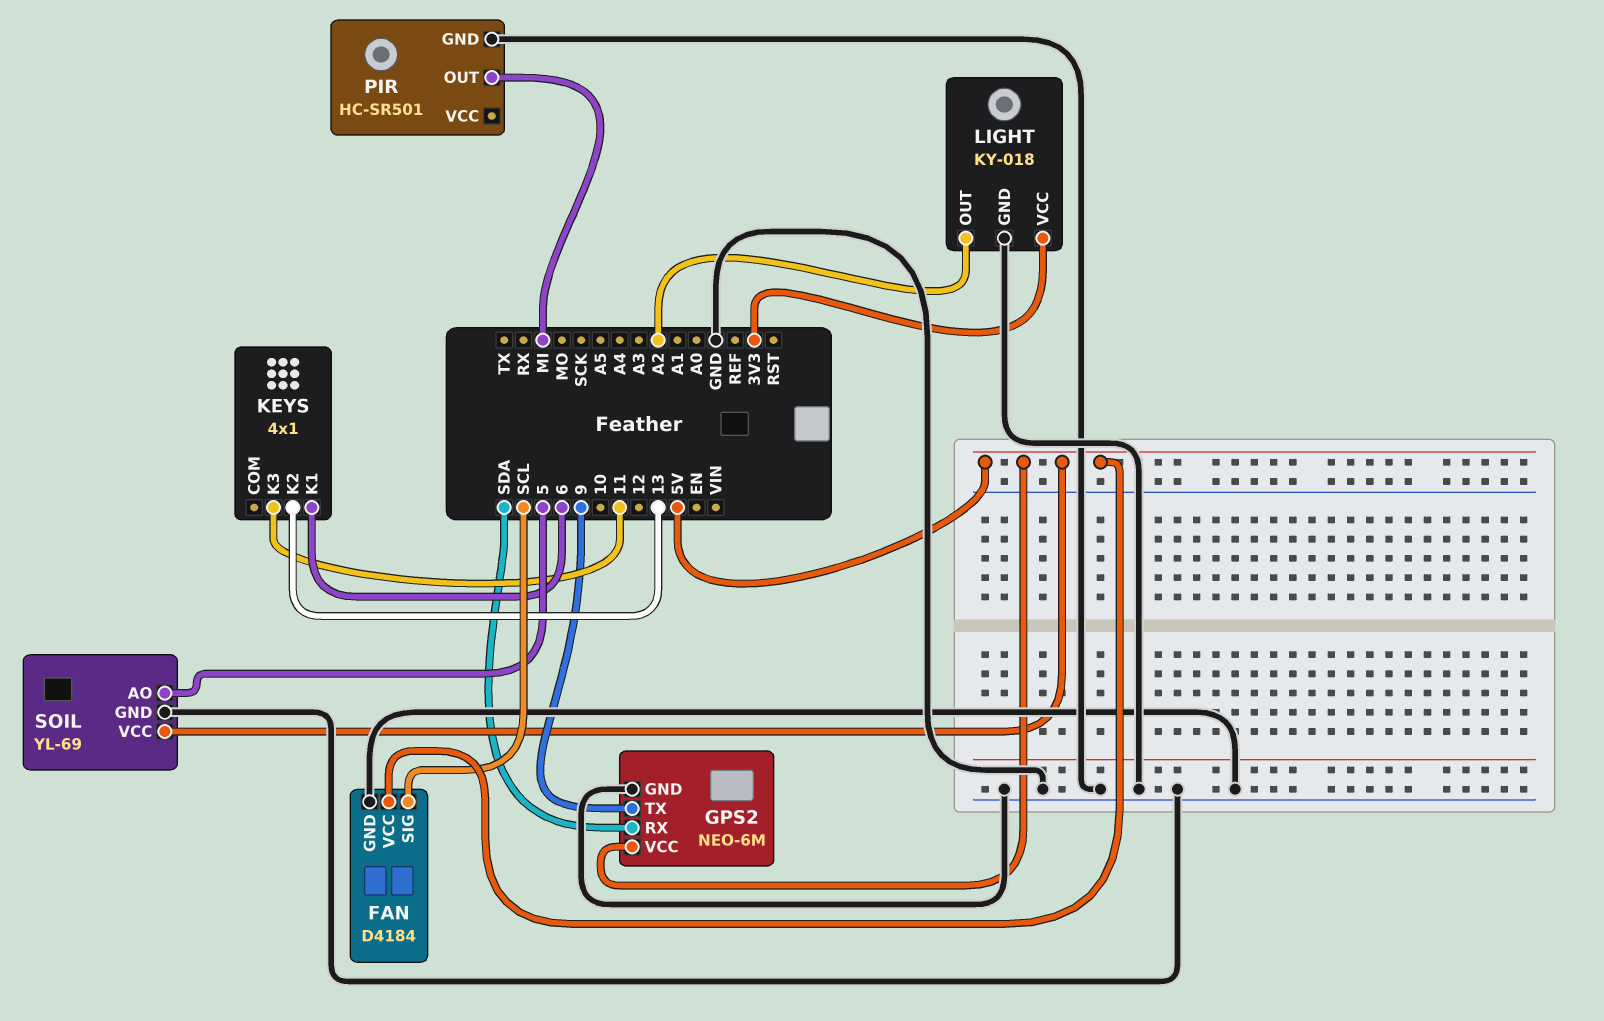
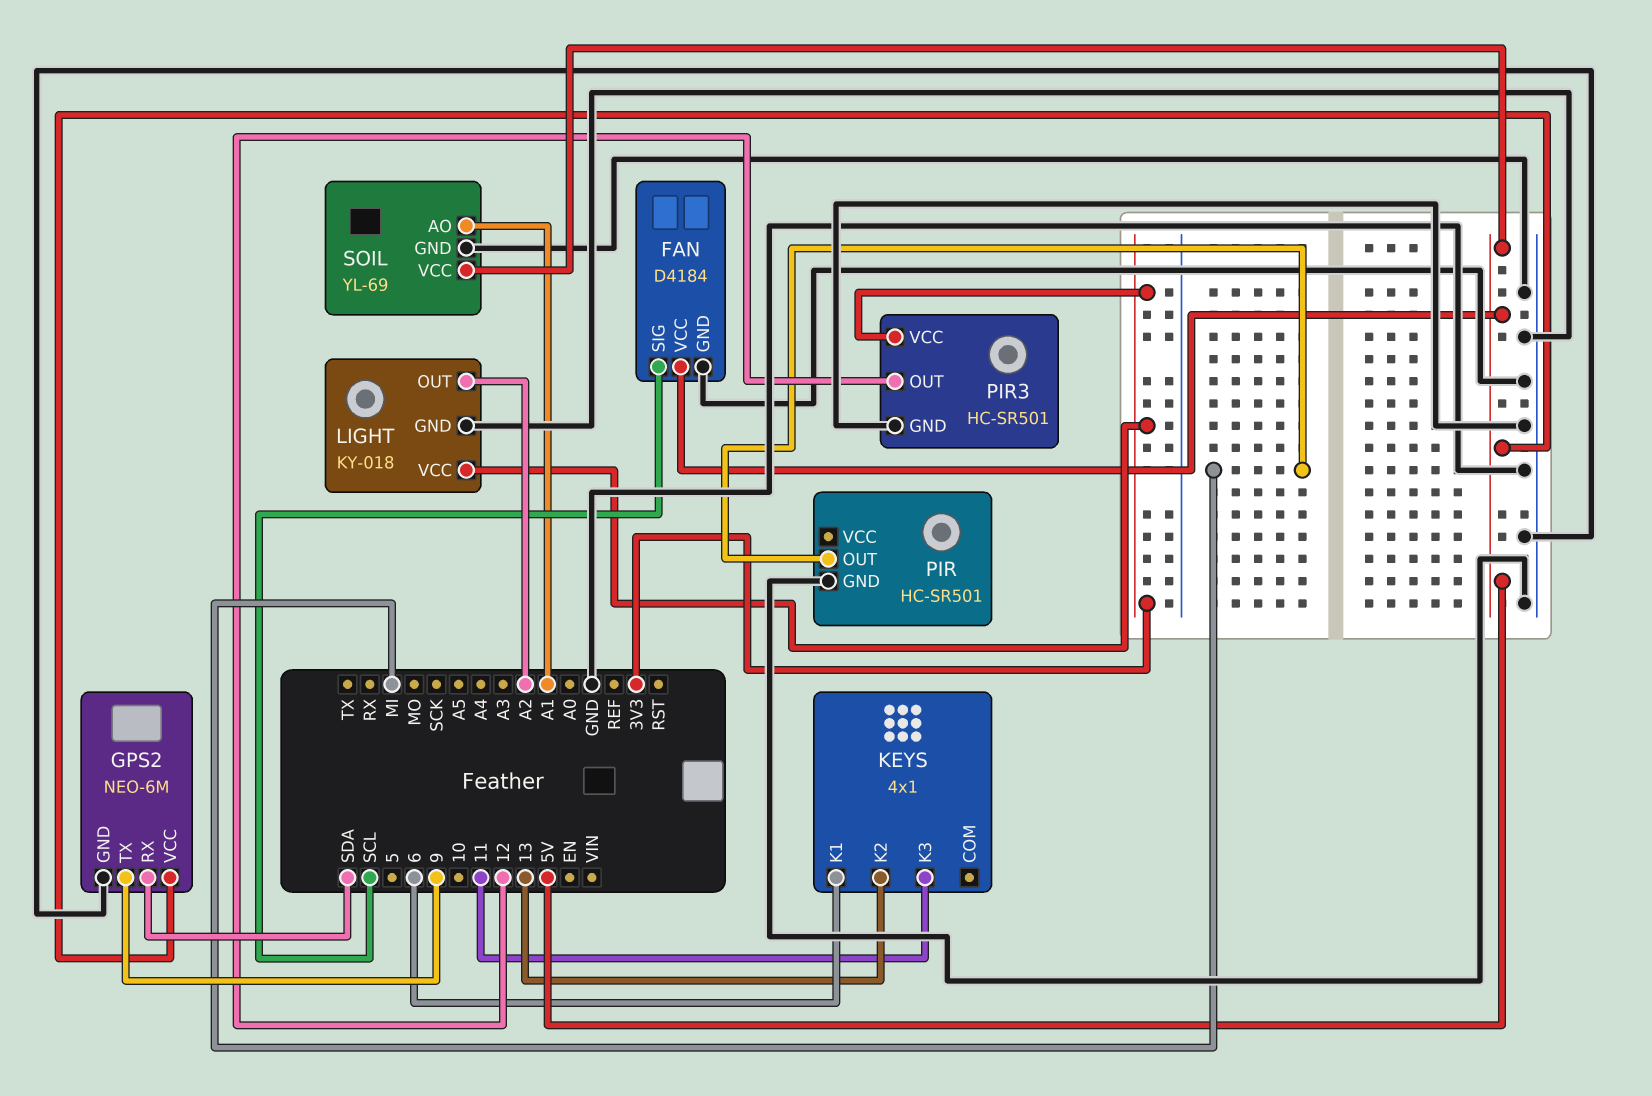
PIR3: none -> HC-SR501
PIR3 pin GND: none -> GND
PIR3 pin OUT: none -> 12
PIR3 pin VCC: none -> 3V3
SOIL pin AO: 5 -> A1

